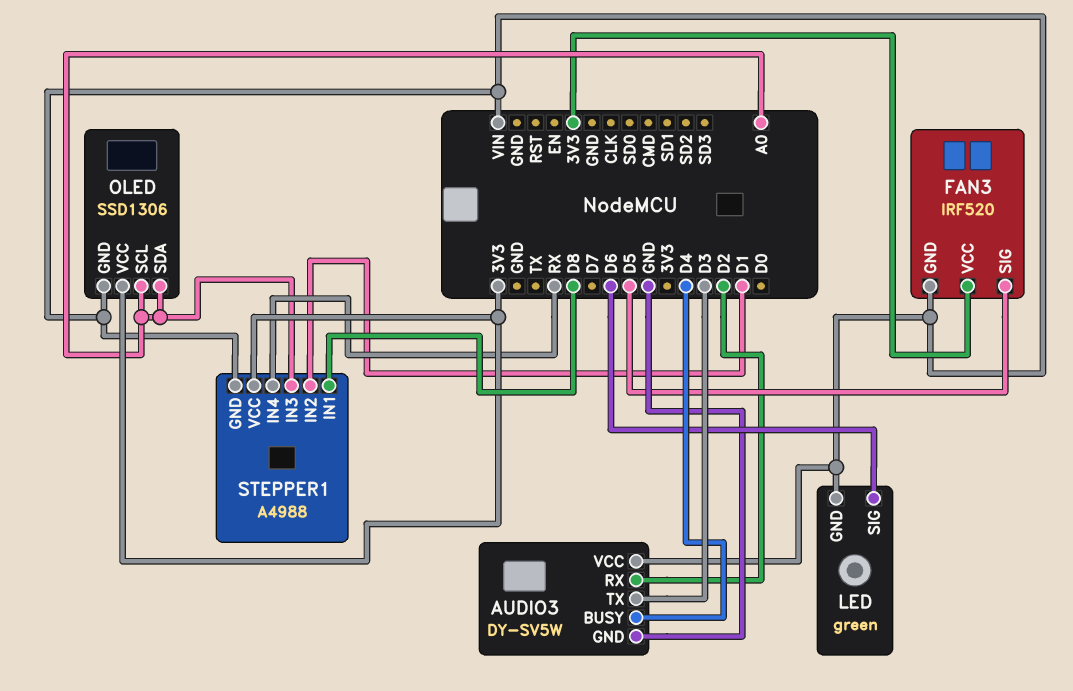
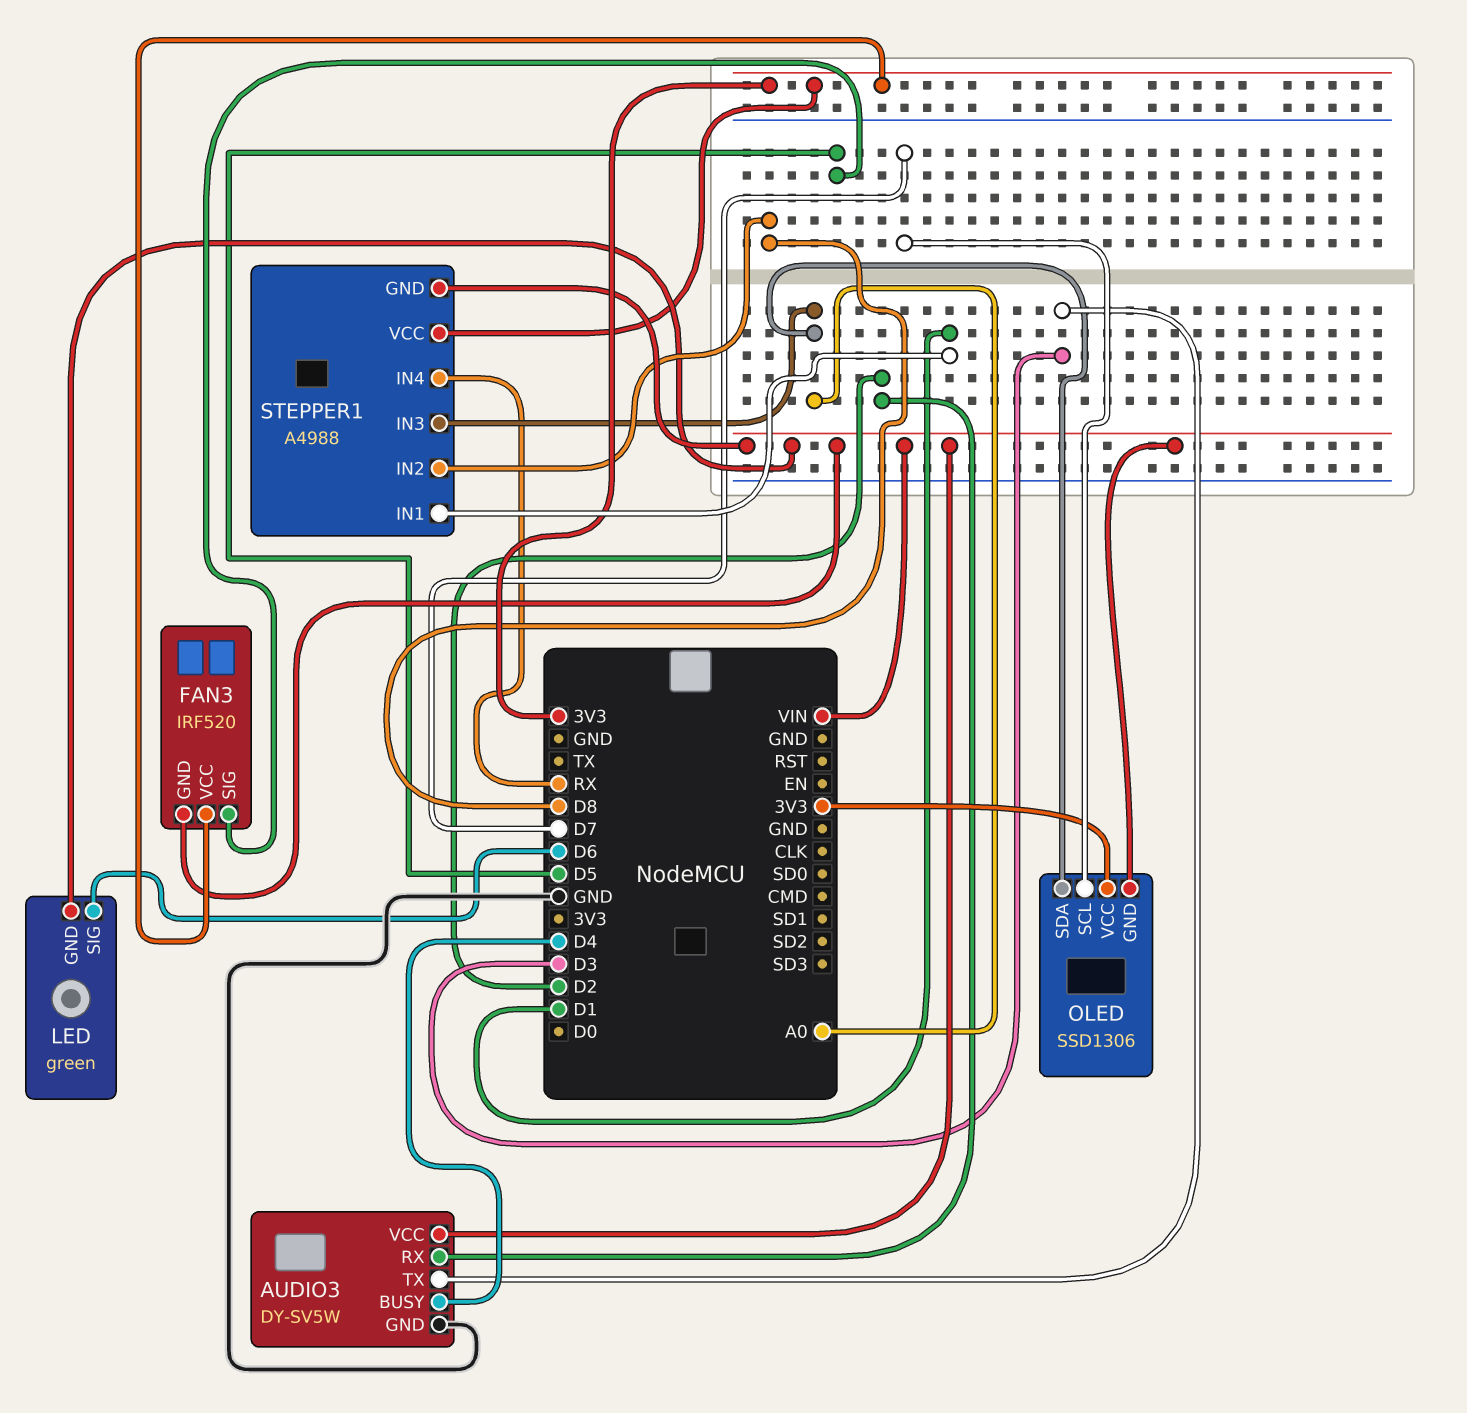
OLED pin SCL: A0 -> D7
STEPPER1 pin IN1: D8 -> D1
STEPPER1 pin IN2: D1 -> D8

